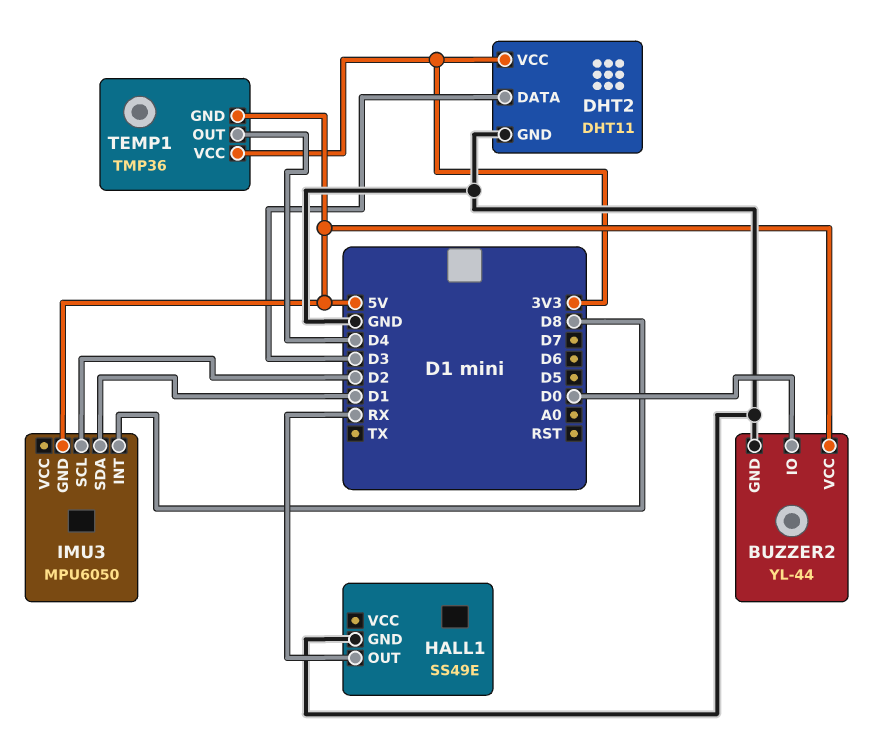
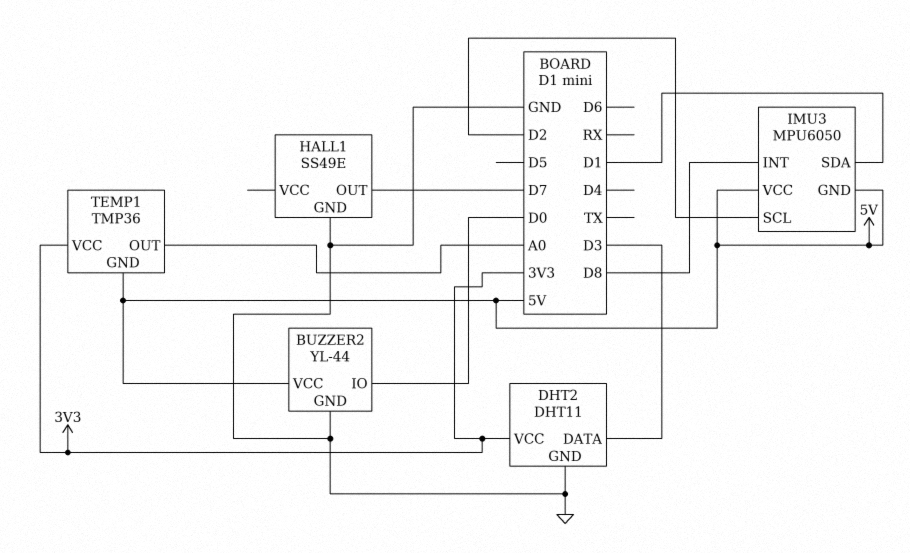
HALL1 pin OUT: RX -> D7
IMU3 pin VCC: none -> 5V
TEMP1 pin OUT: D4 -> A0

